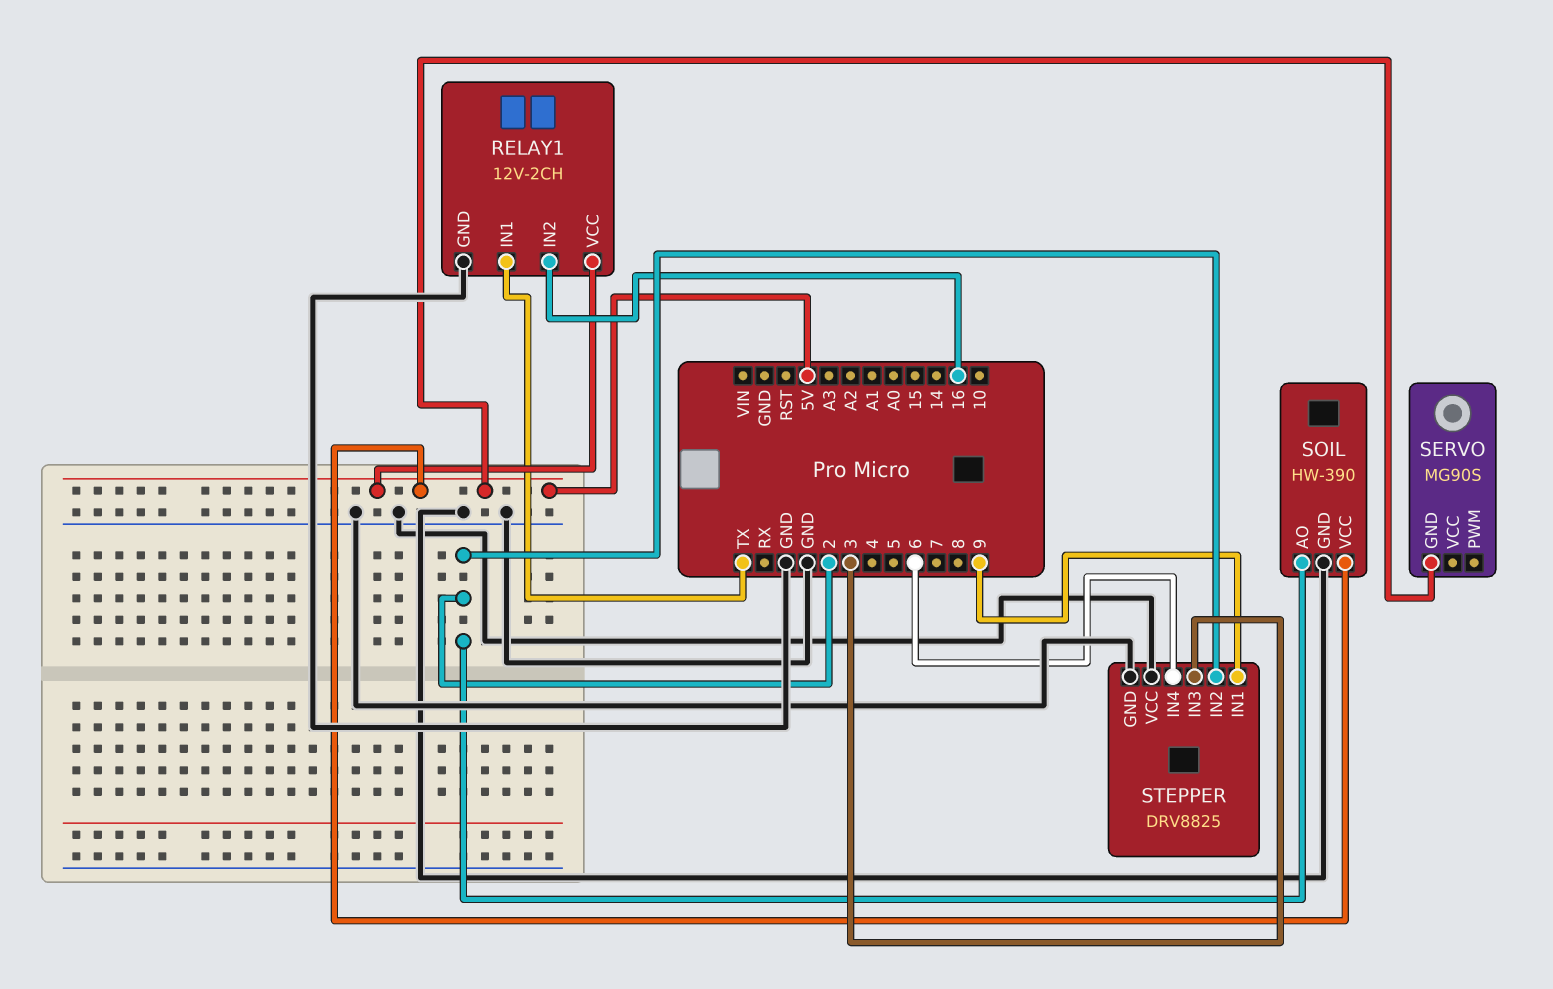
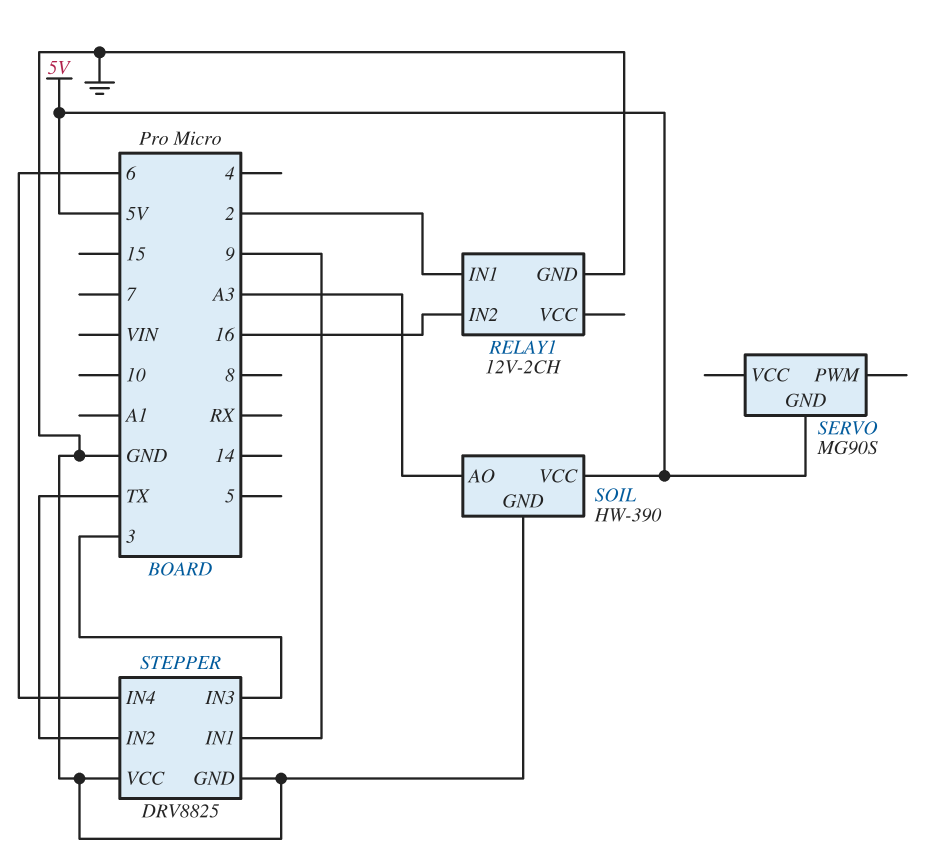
RELAY1 pin IN1: TX -> 2
RELAY1 pin VCC: 5V -> none
SOIL pin AO: 2 -> A3
STEPPER pin IN2: 2 -> TX

